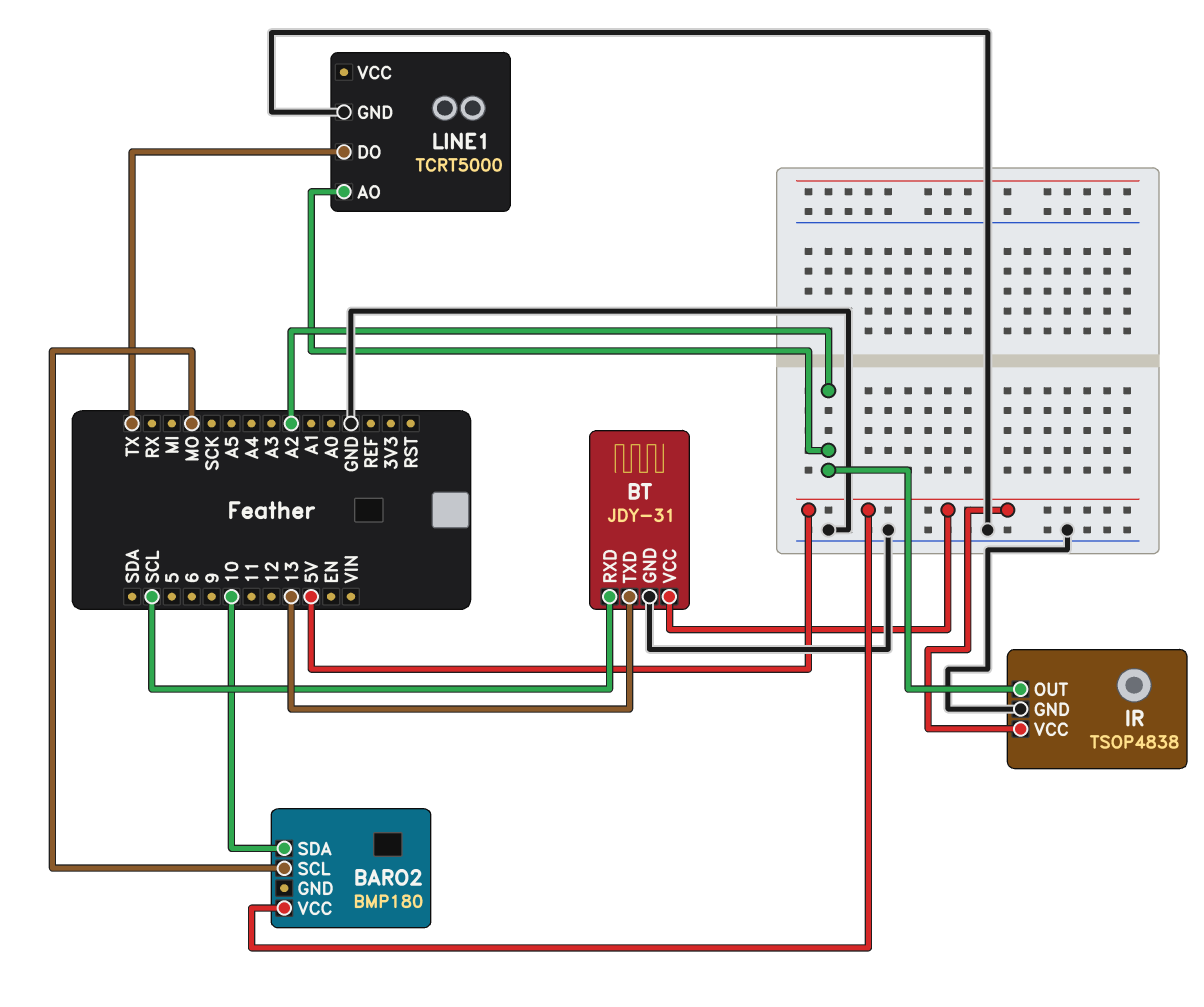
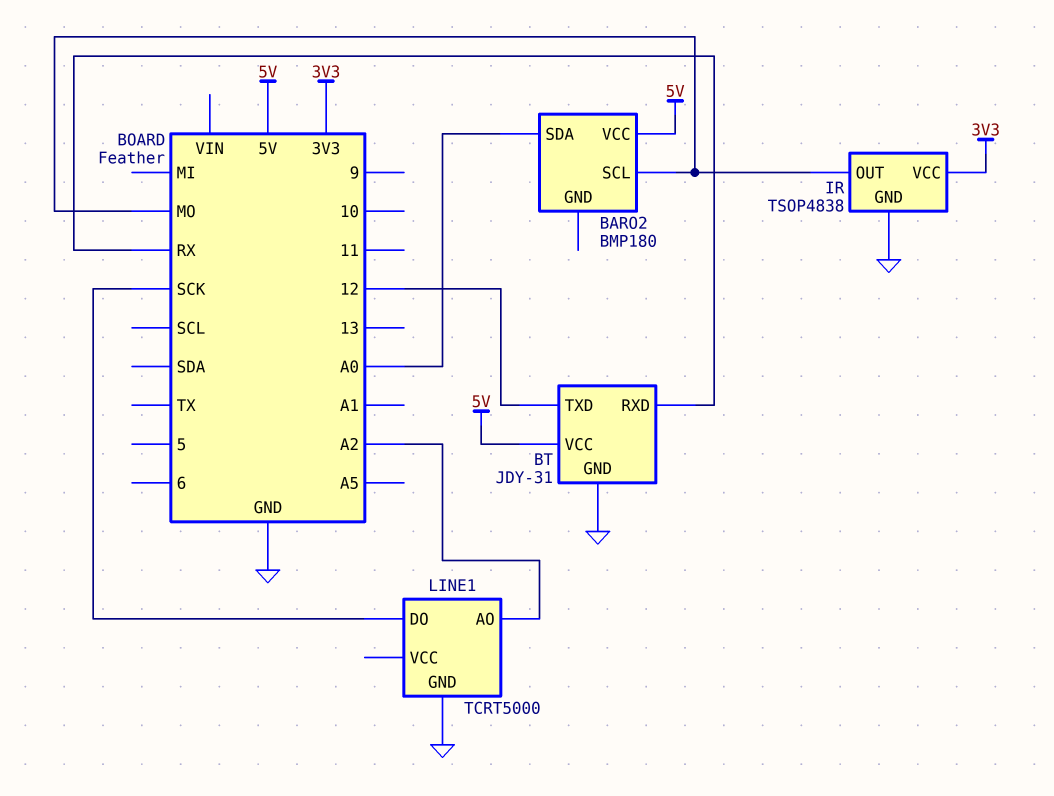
BARO2 pin SDA: 10 -> A0
BT pin RXD: SCL -> RX
BT pin TXD: 13 -> 12
IR pin OUT: A2 -> MO
IR pin VCC: 5V -> 3V3
LINE1 pin DO: TX -> SCK

